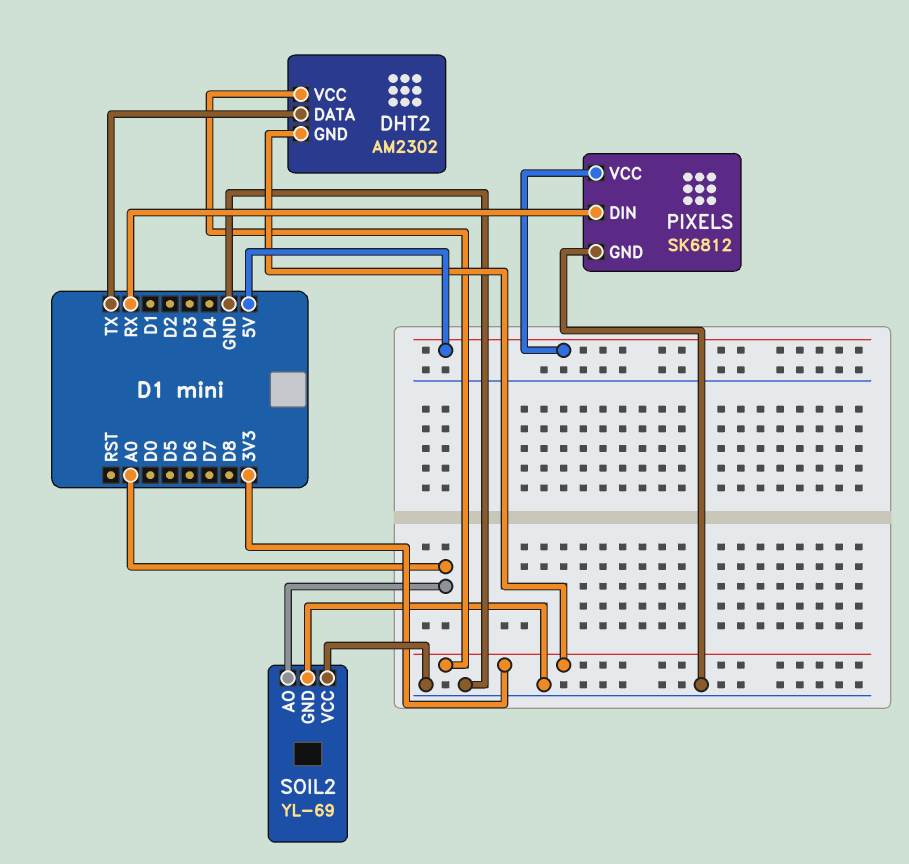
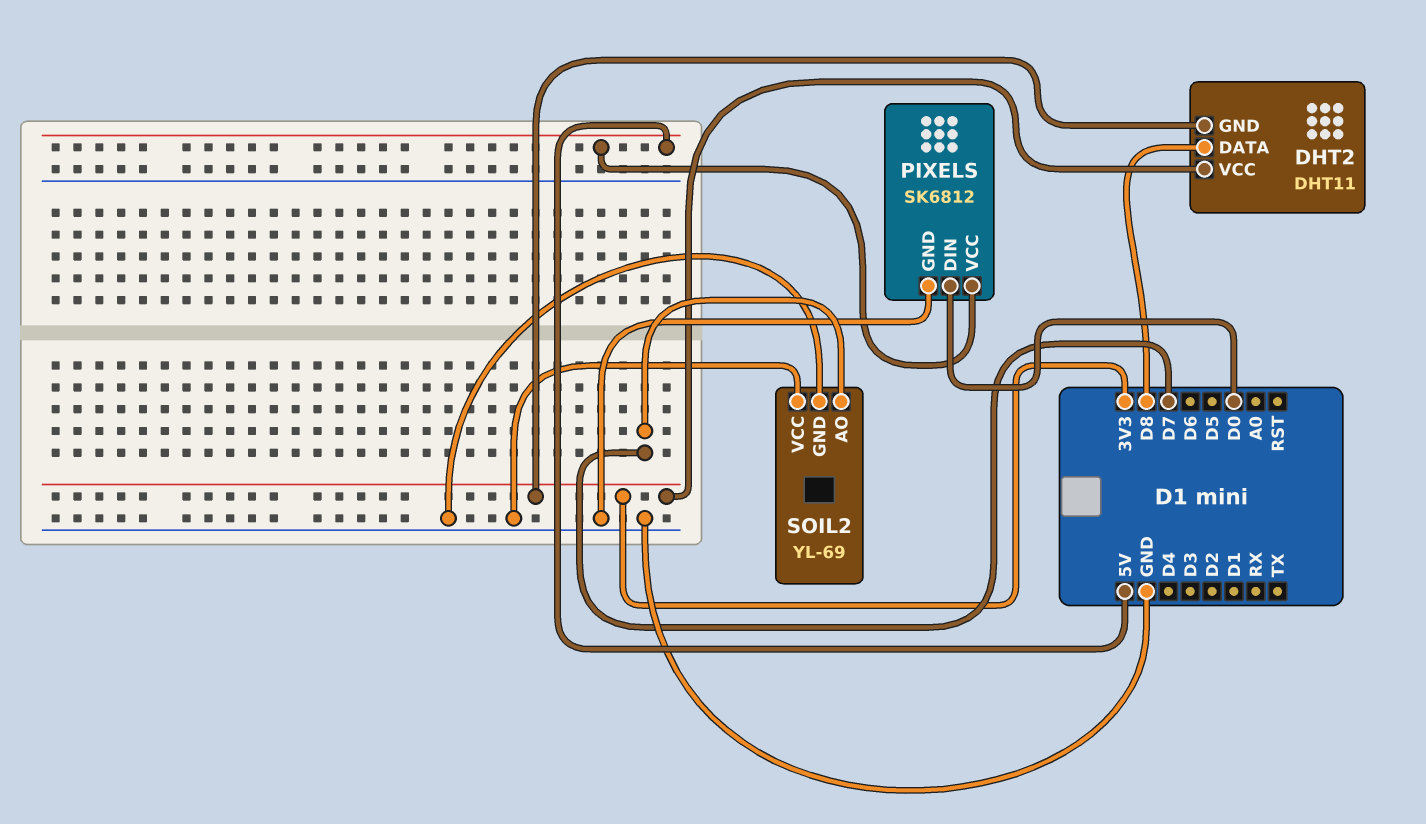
DHT2: AM2302 -> DHT11
DHT2 pin DATA: TX -> D8
PIXELS pin DIN: RX -> D0
SOIL2 pin AO: A0 -> D7

